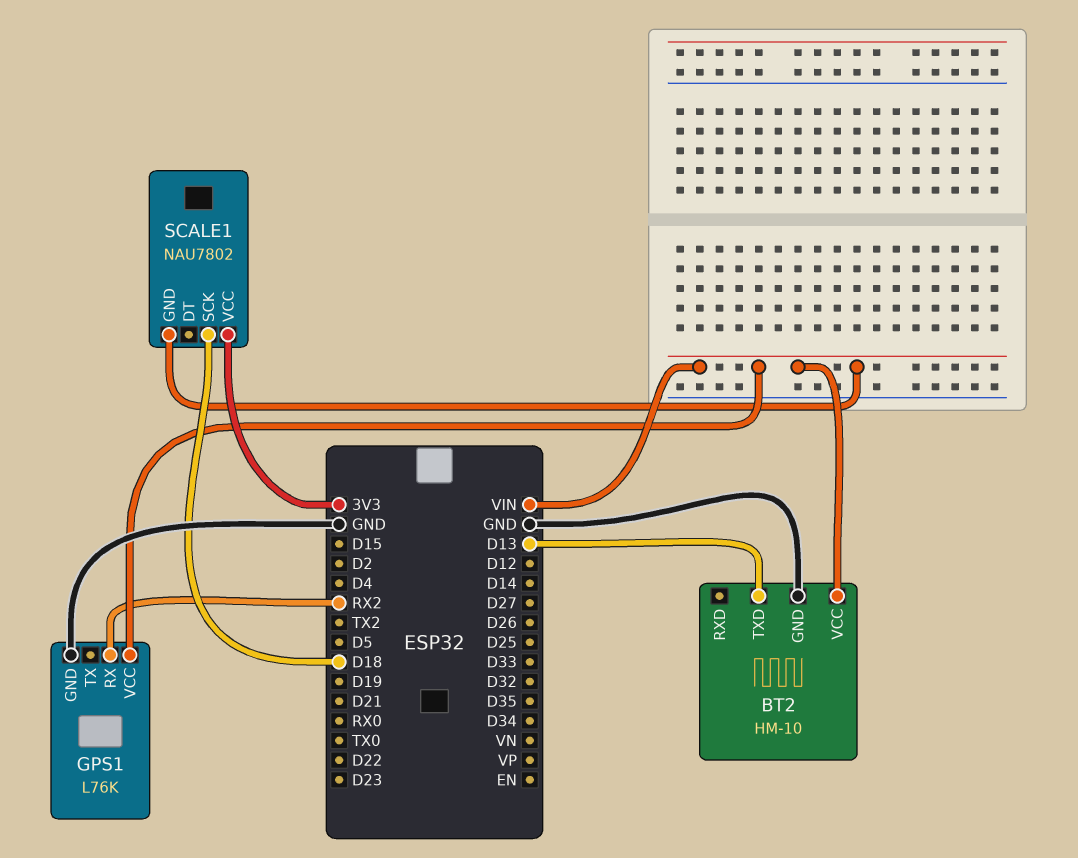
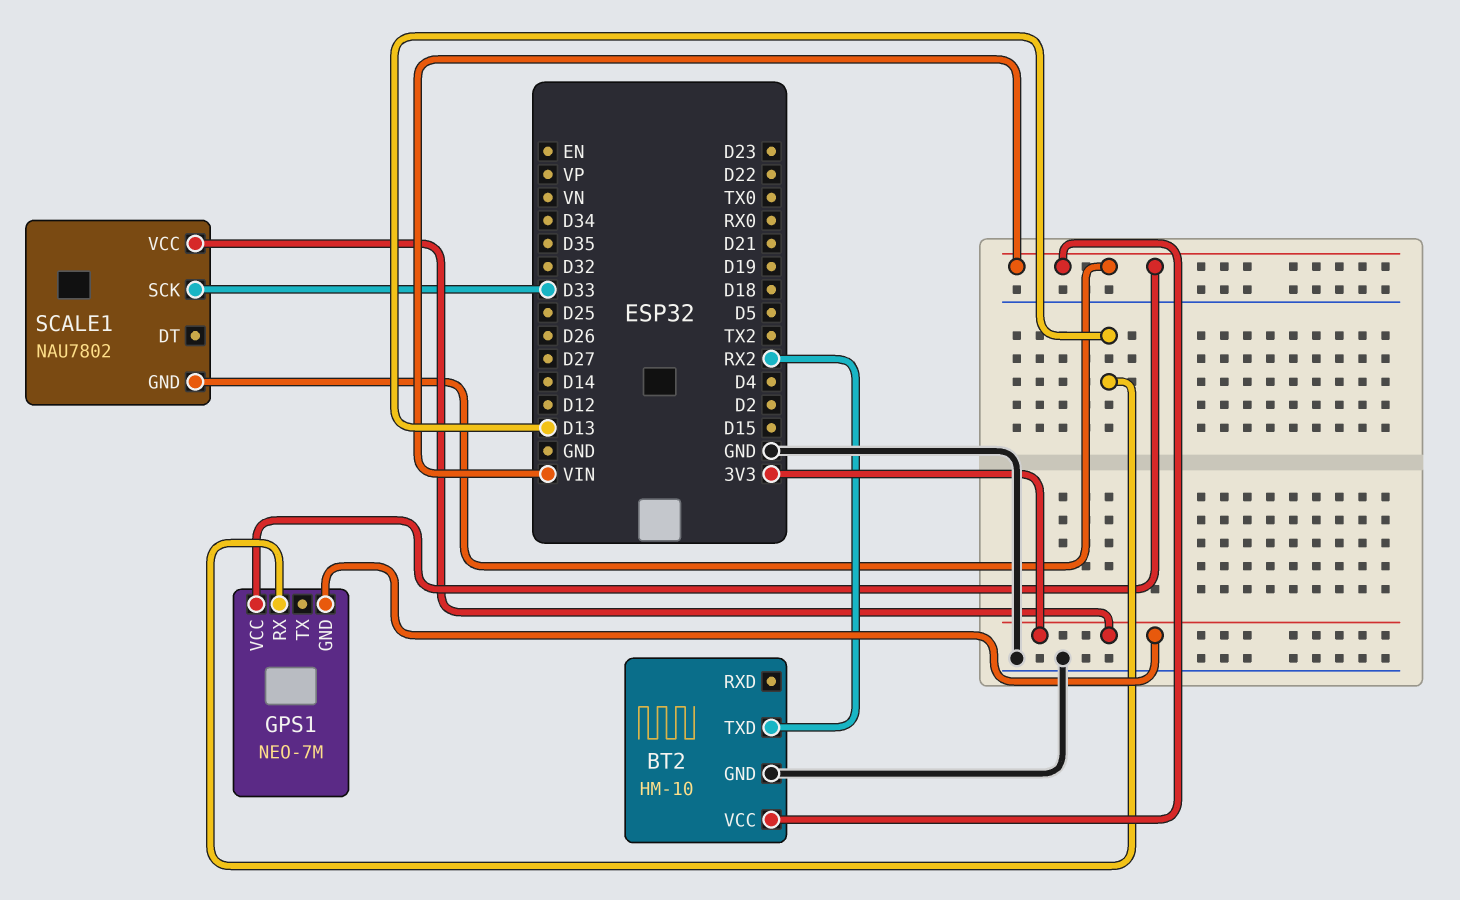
BT2 pin TXD: D13 -> RX2
GPS1: L76K -> NEO-7M
GPS1 pin GND: GND -> 3V3
GPS1 pin RX: RX2 -> D13
SCALE1 pin SCK: D18 -> D33

